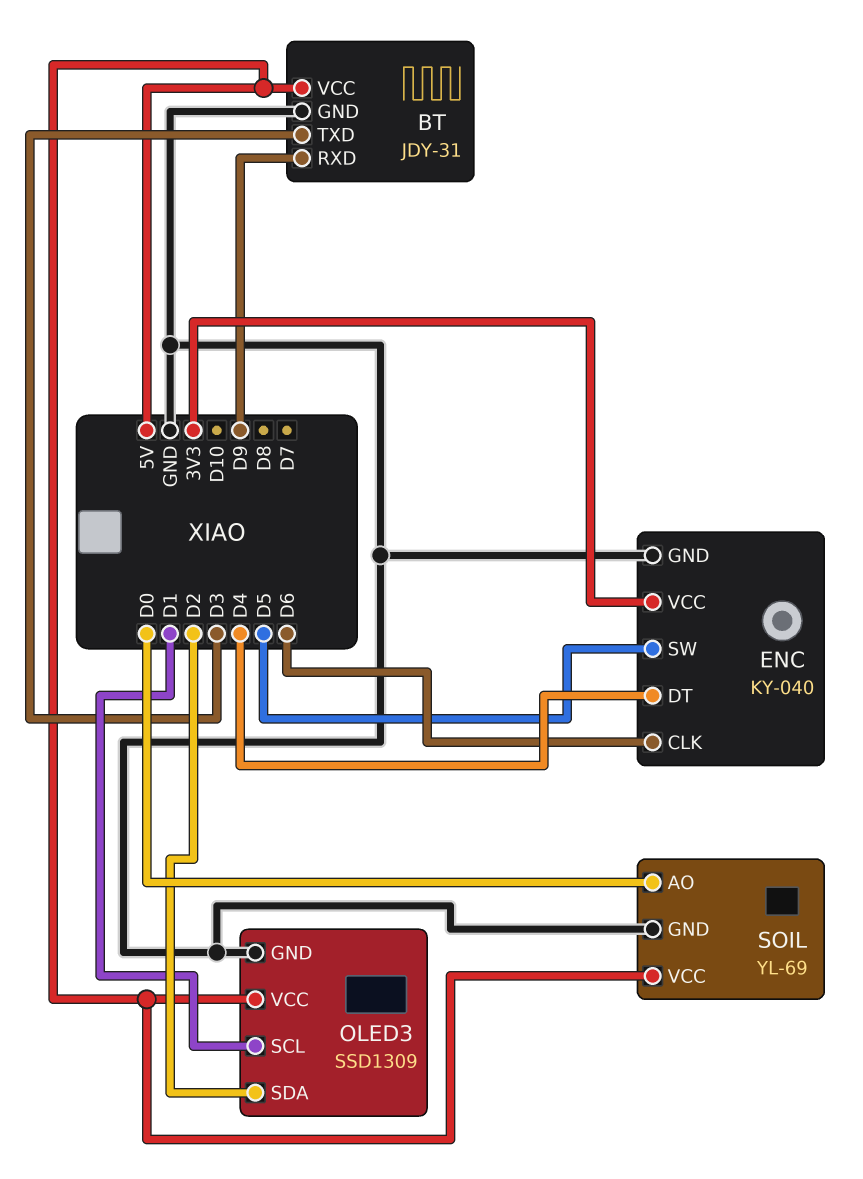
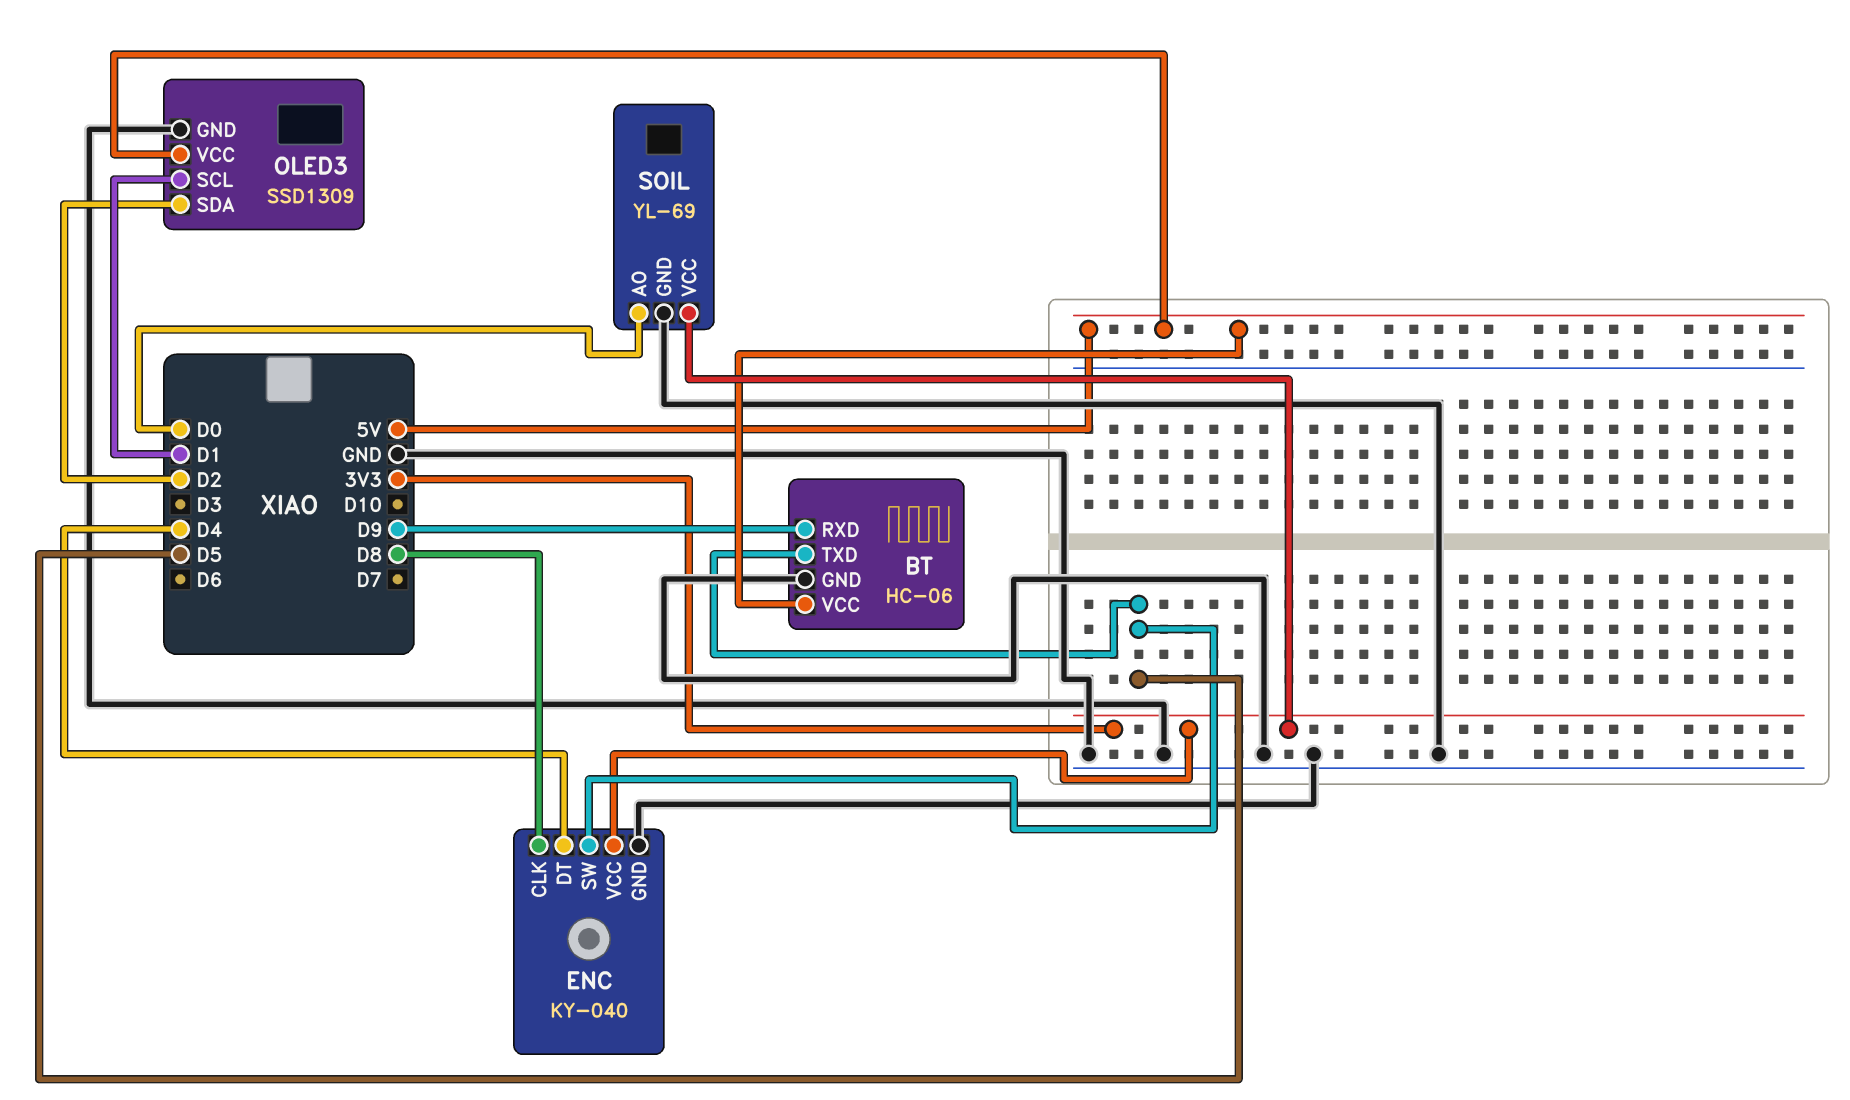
BT: JDY-31 -> HC-06
BT pin TXD: D3 -> D5
ENC pin CLK: D6 -> D8
SOIL pin VCC: 5V -> 3V3

